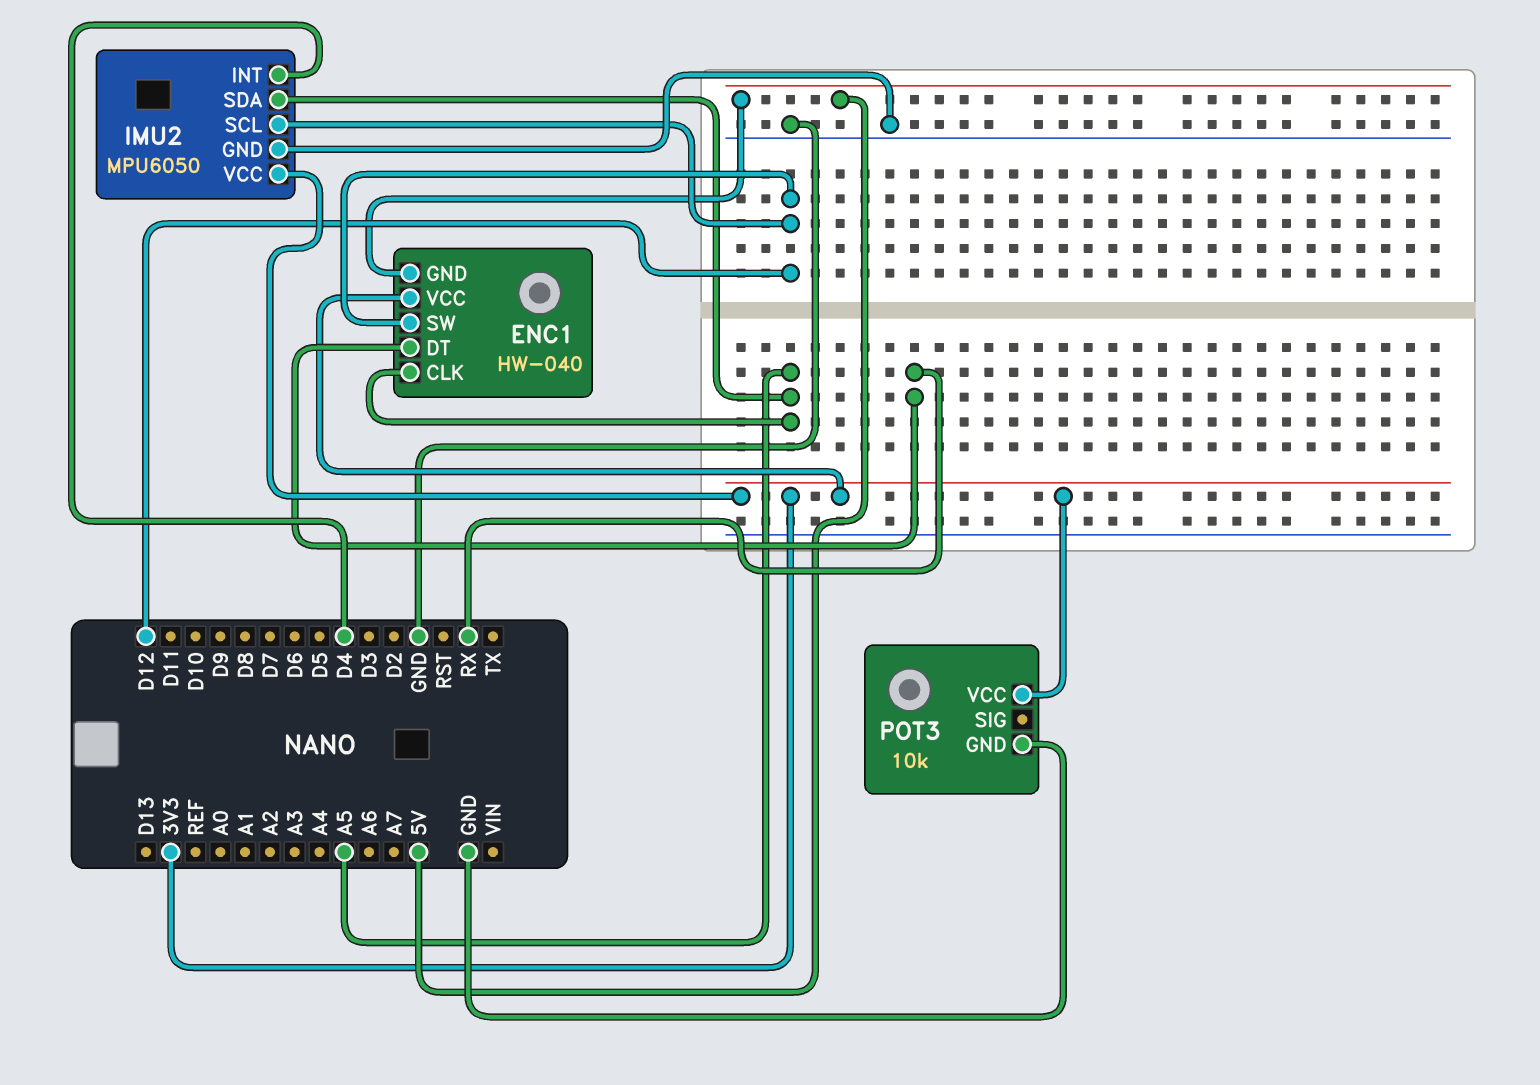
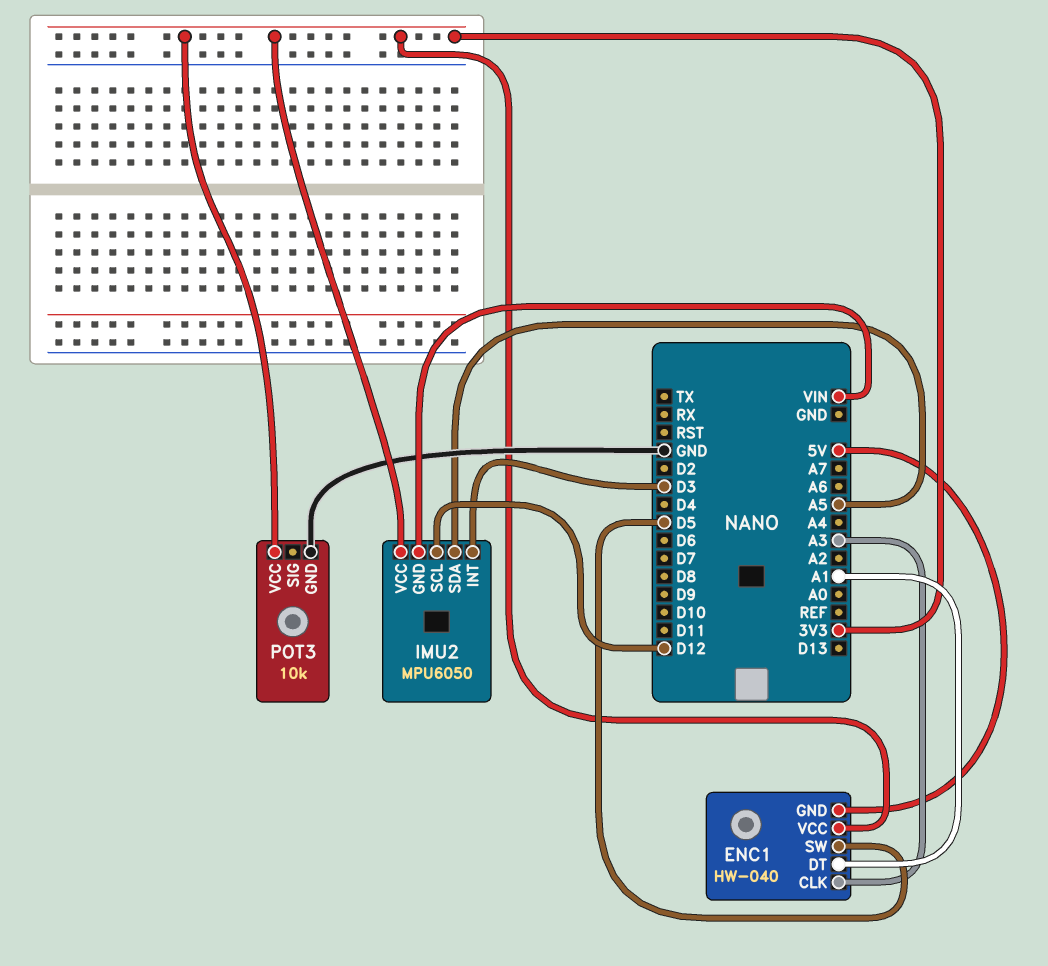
ENC1 pin CLK: A5 -> A3
ENC1 pin DT: RX -> A1
ENC1 pin SW: D12 -> D5
IMU2 pin GND: GND -> VIN
IMU2 pin INT: D4 -> D3

